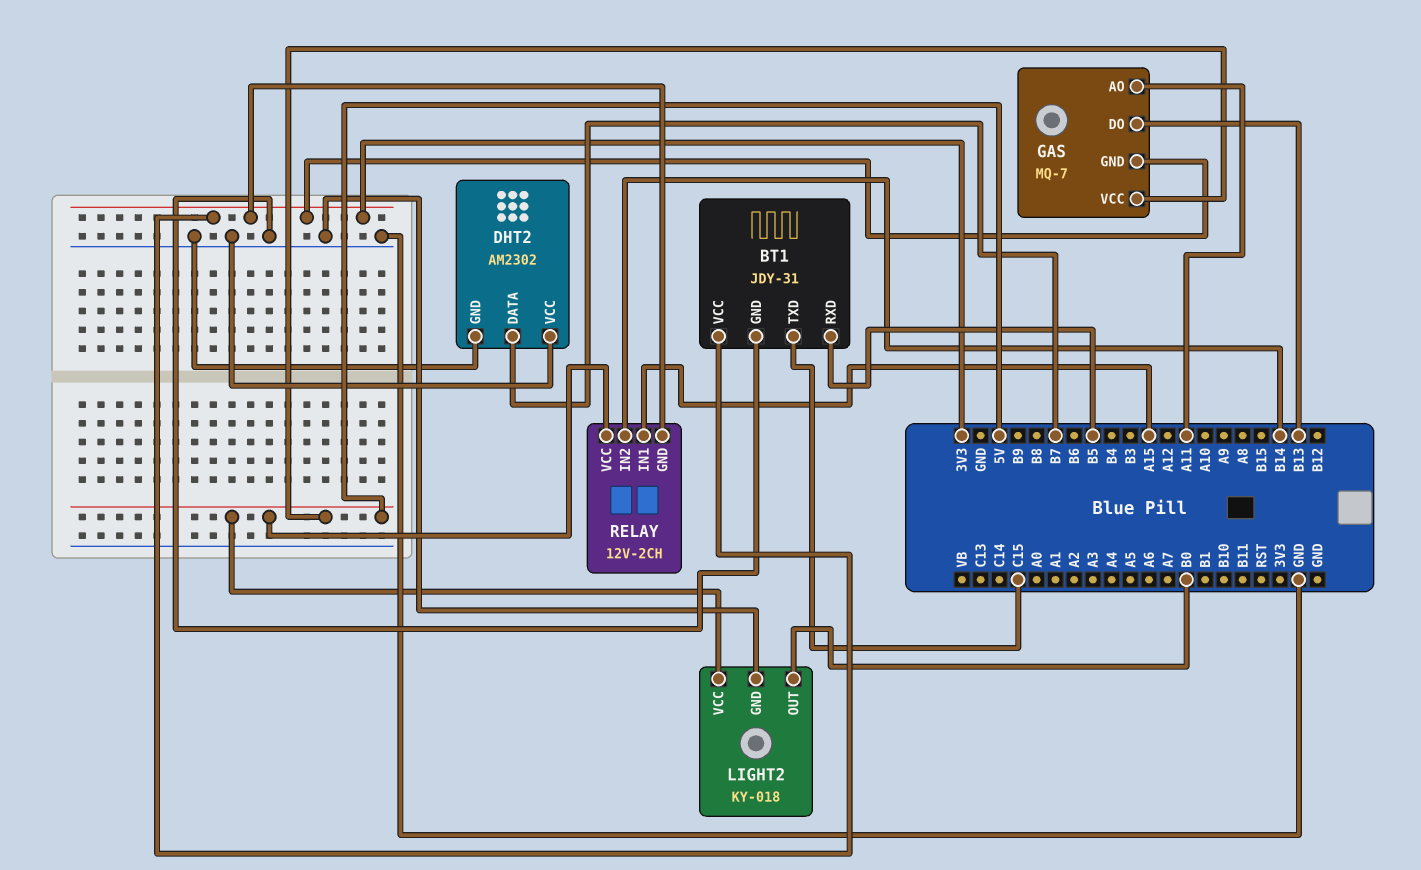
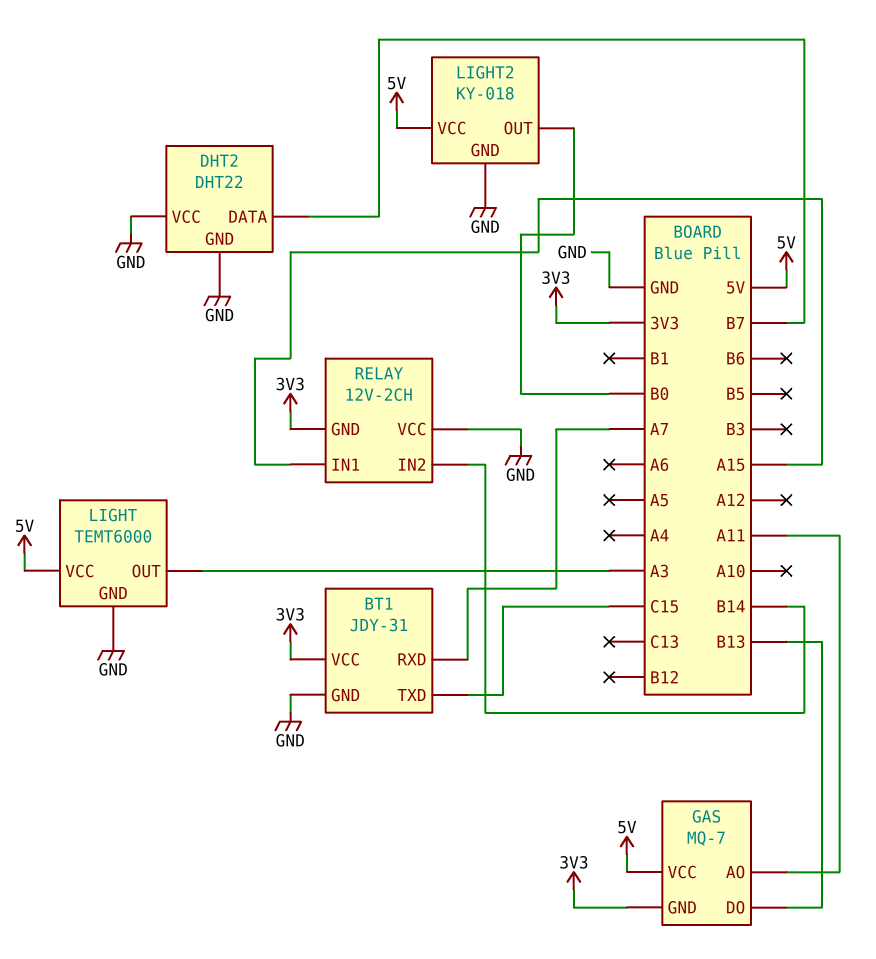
BT1 pin RXD: B5 -> A7
DHT2: AM2302 -> DHT22
LIGHT: none -> TEMT6000
LIGHT pin GND: none -> GND
LIGHT pin OUT: none -> A3
LIGHT pin VCC: none -> 5V
RELAY pin VCC: 5V -> GND

